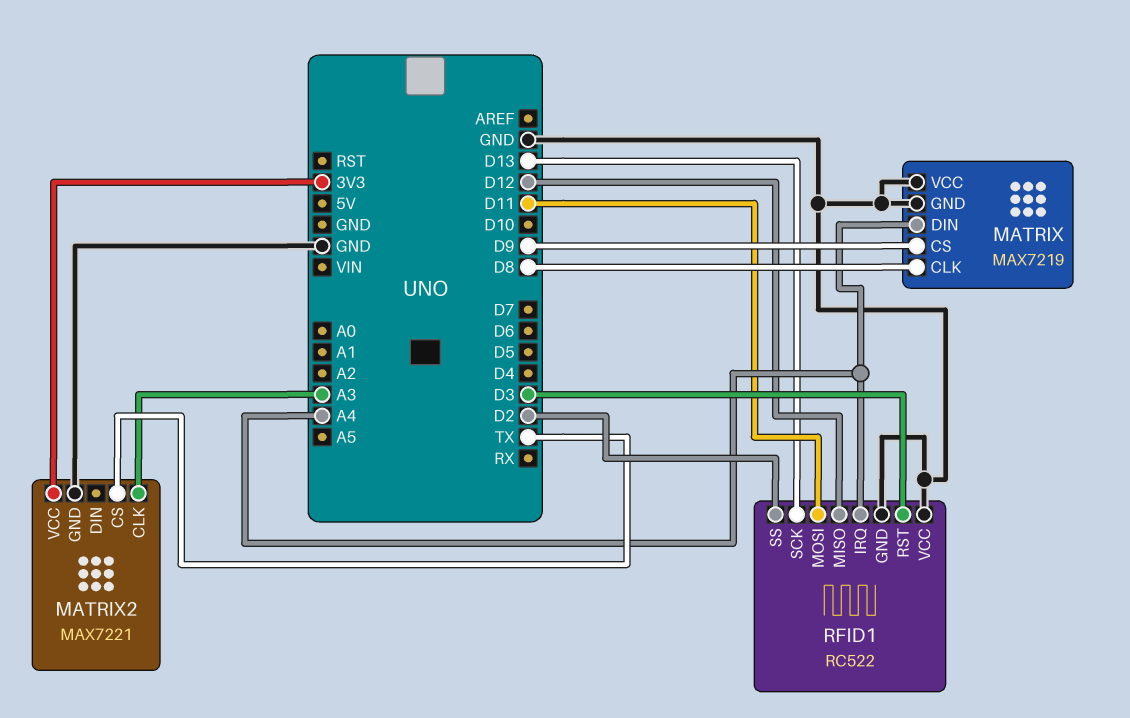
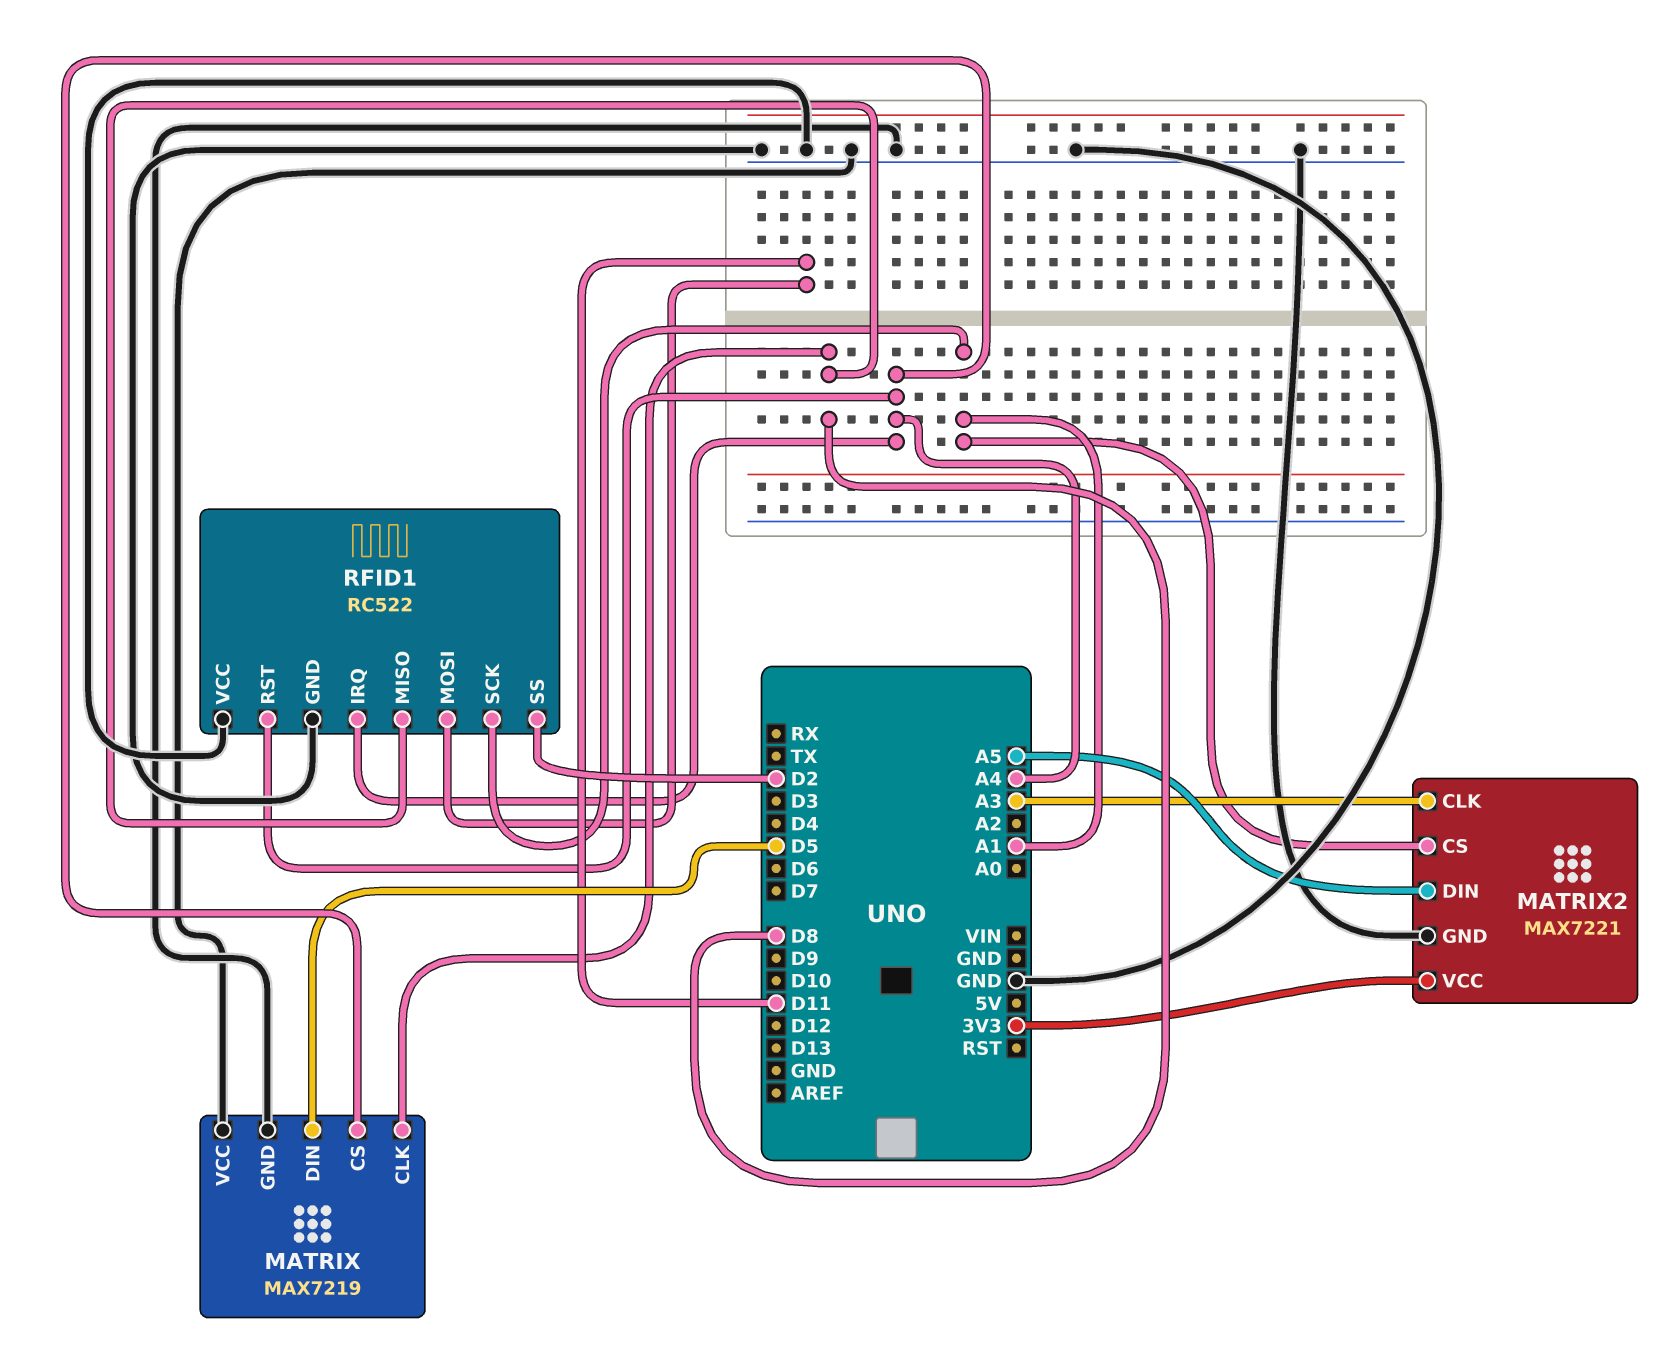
MATRIX pin CS: D9 -> A4
MATRIX pin DIN: A4 -> D5
MATRIX2 pin CS: TX -> A1
MATRIX2 pin DIN: none -> A5
RFID1 pin MISO: D12 -> D8
RFID1 pin RST: D3 -> A4
RFID1 pin SCK: D13 -> A1

